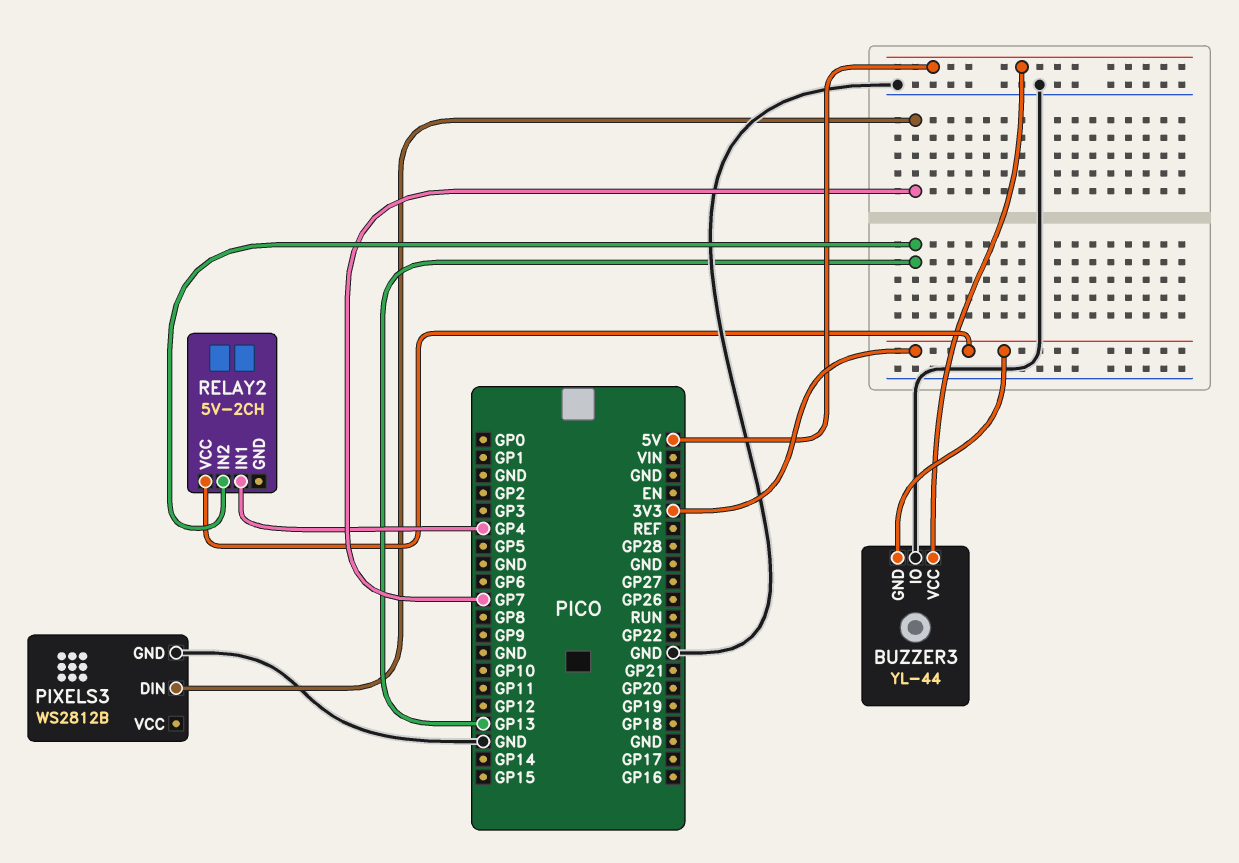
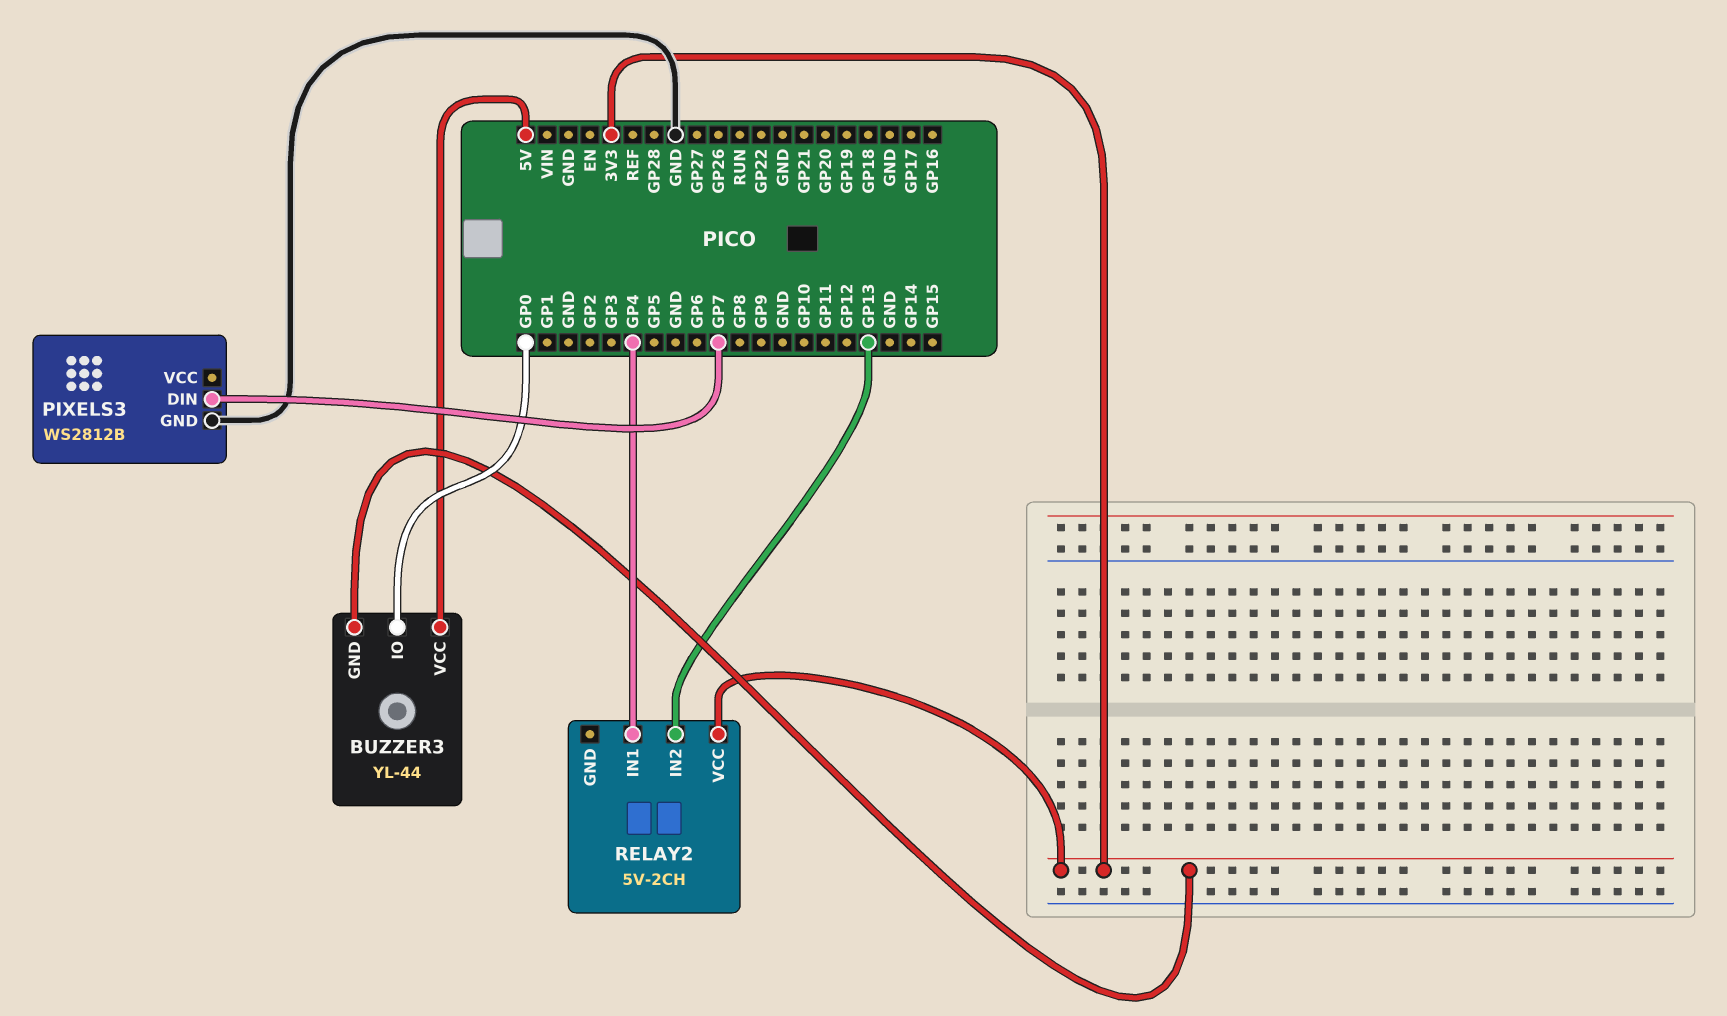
BUZZER3 pin IO: GND -> GP0

